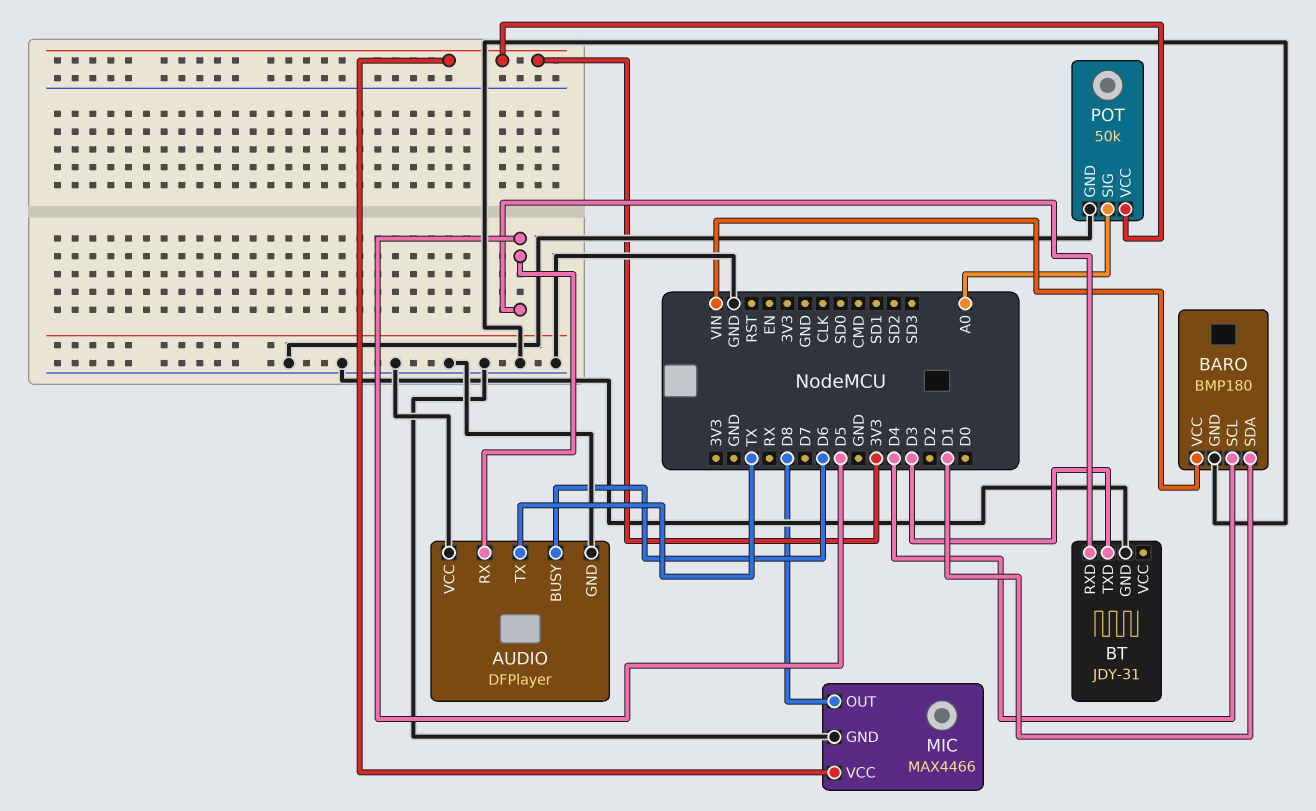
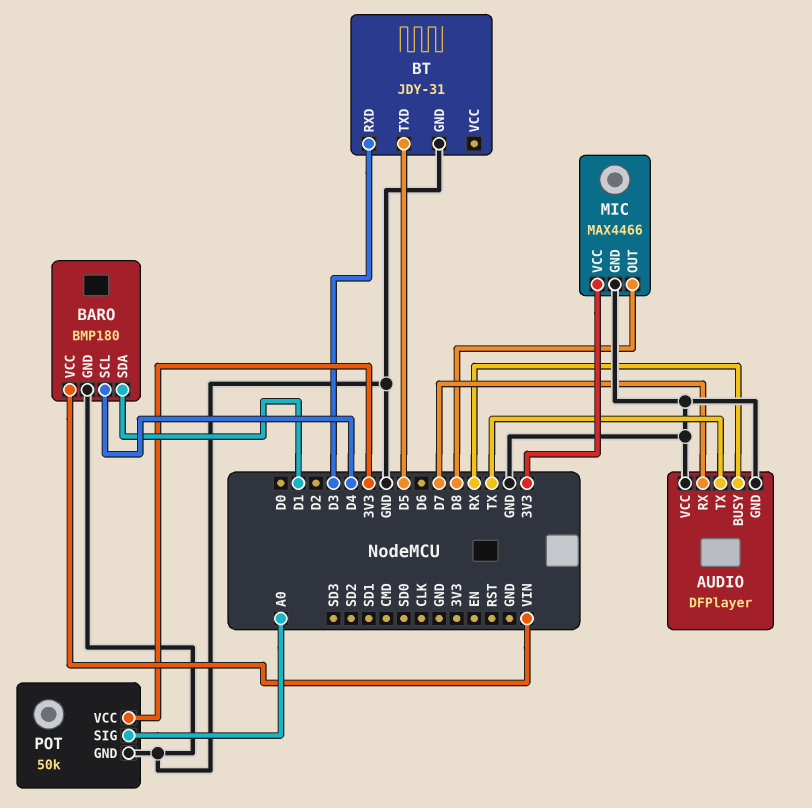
AUDIO pin BUSY: D6 -> RX
AUDIO pin RX: D5 -> D7
BT pin RXD: D5 -> D3
BT pin TXD: D3 -> D5

